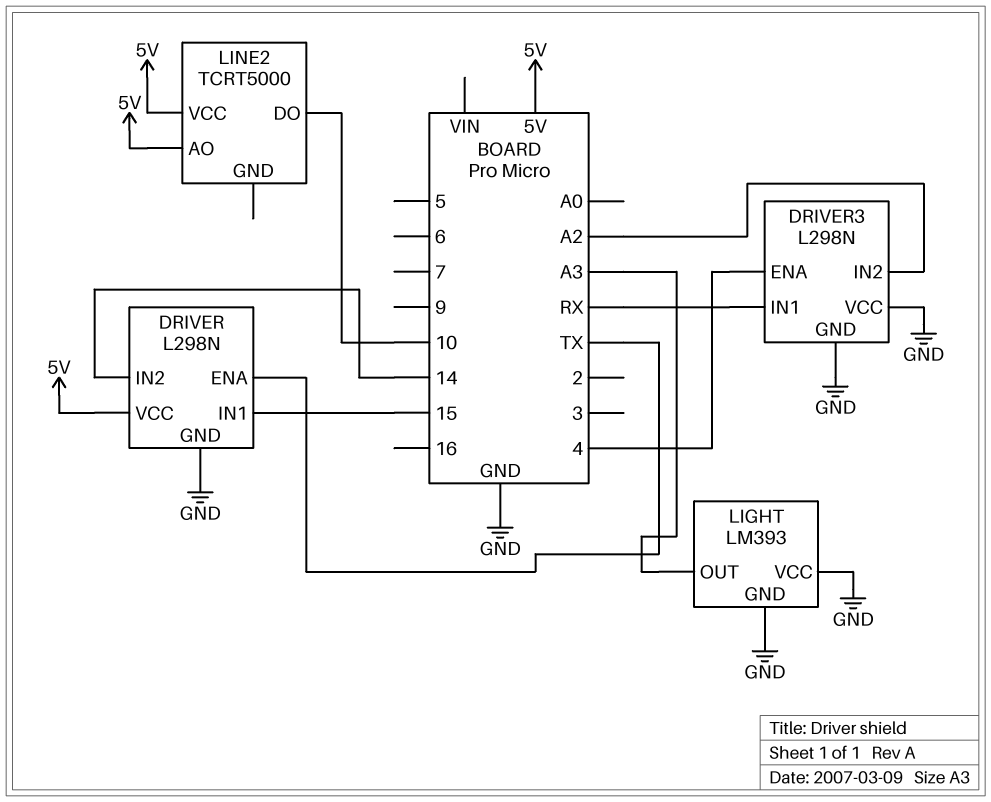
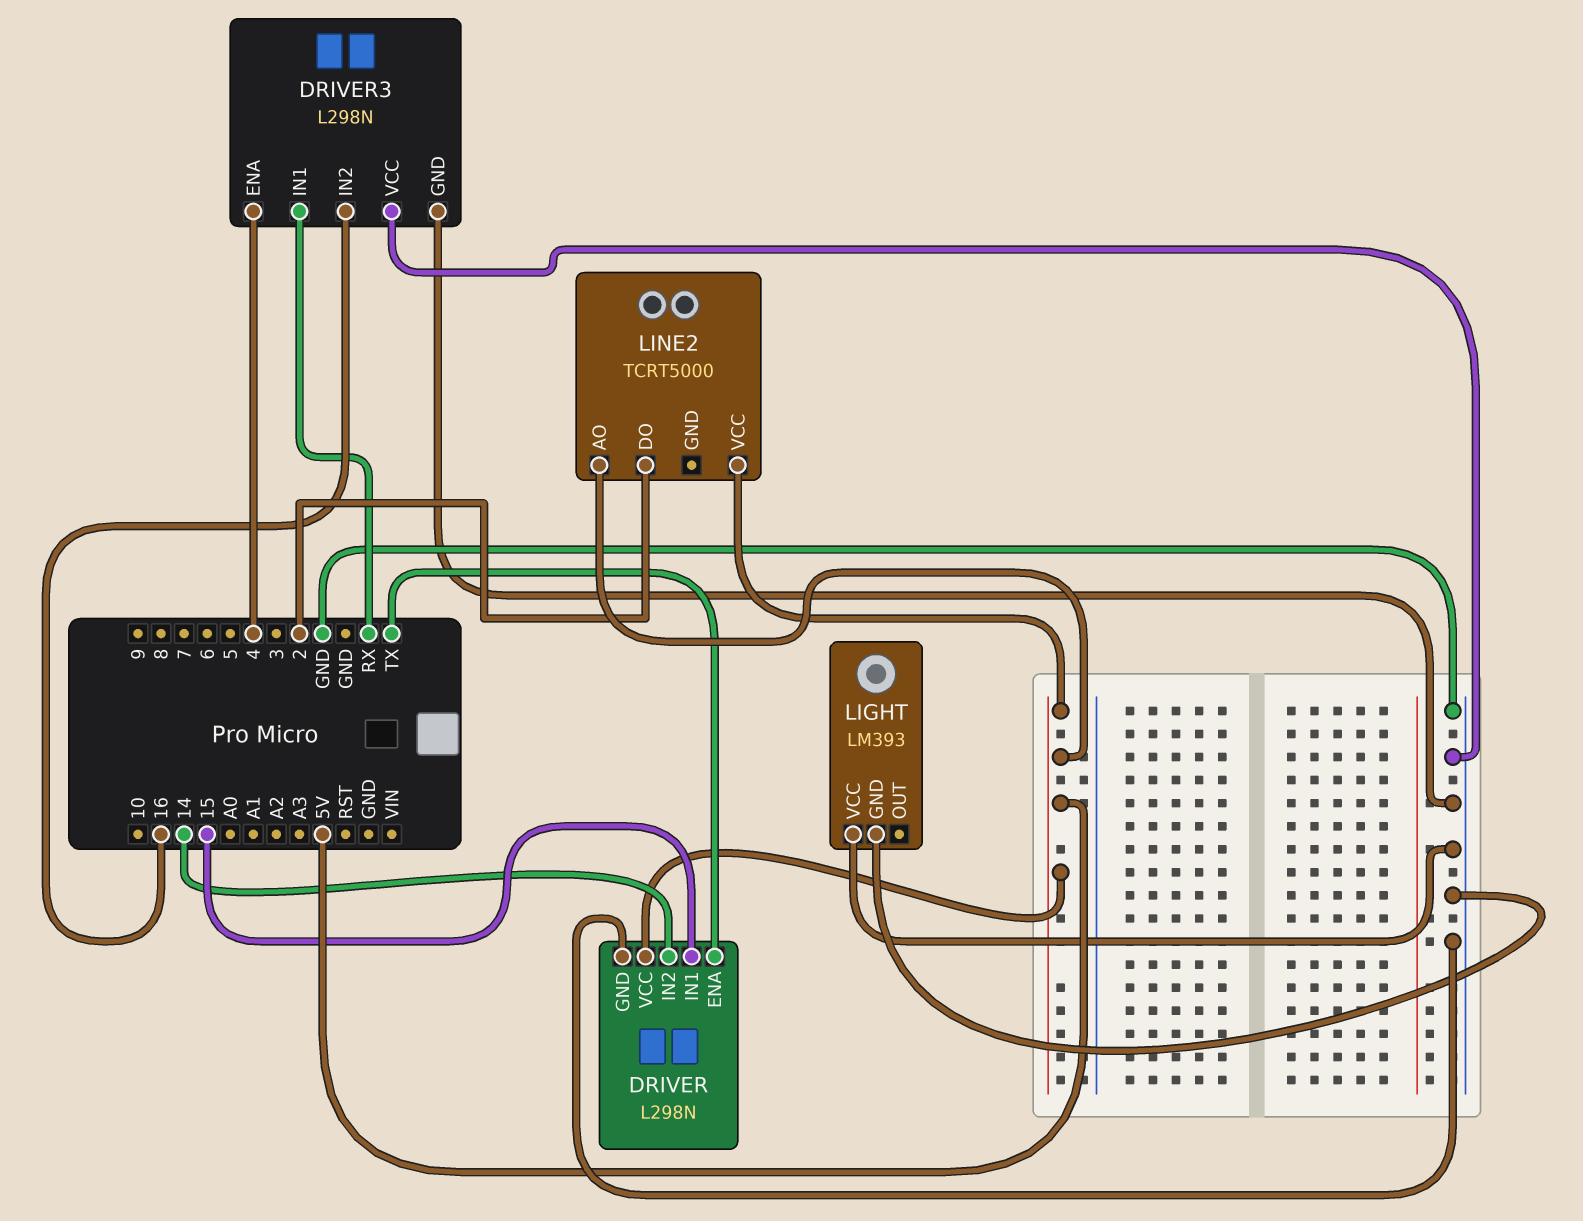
DRIVER3 pin IN2: A2 -> 16
LIGHT pin OUT: A3 -> none
LINE2 pin DO: 10 -> 2

